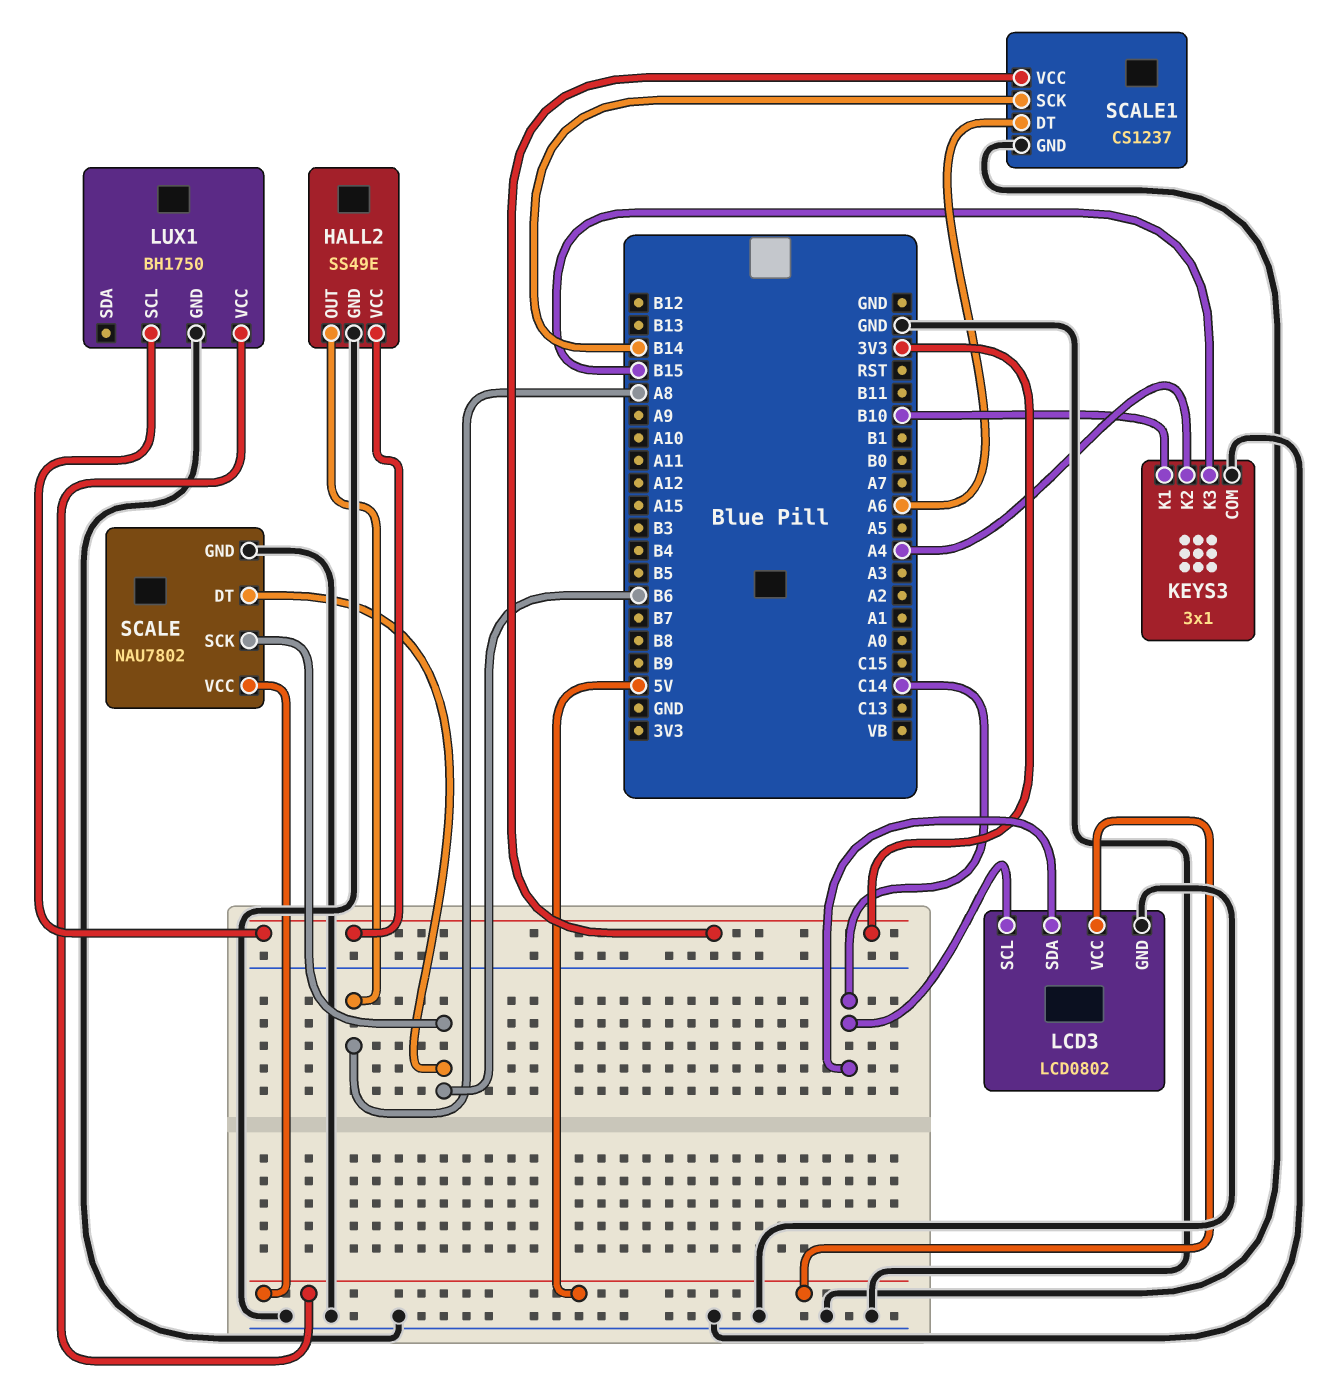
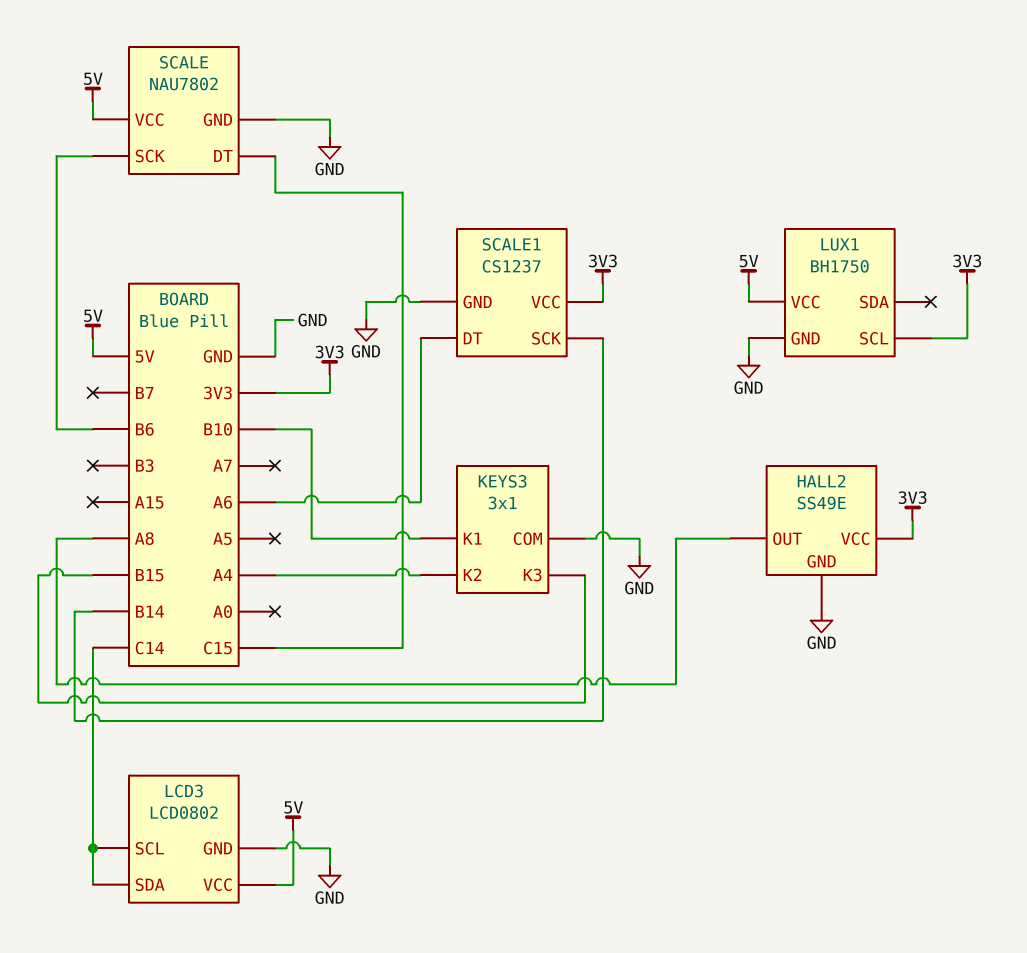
SCALE pin DT: B6 -> C15

